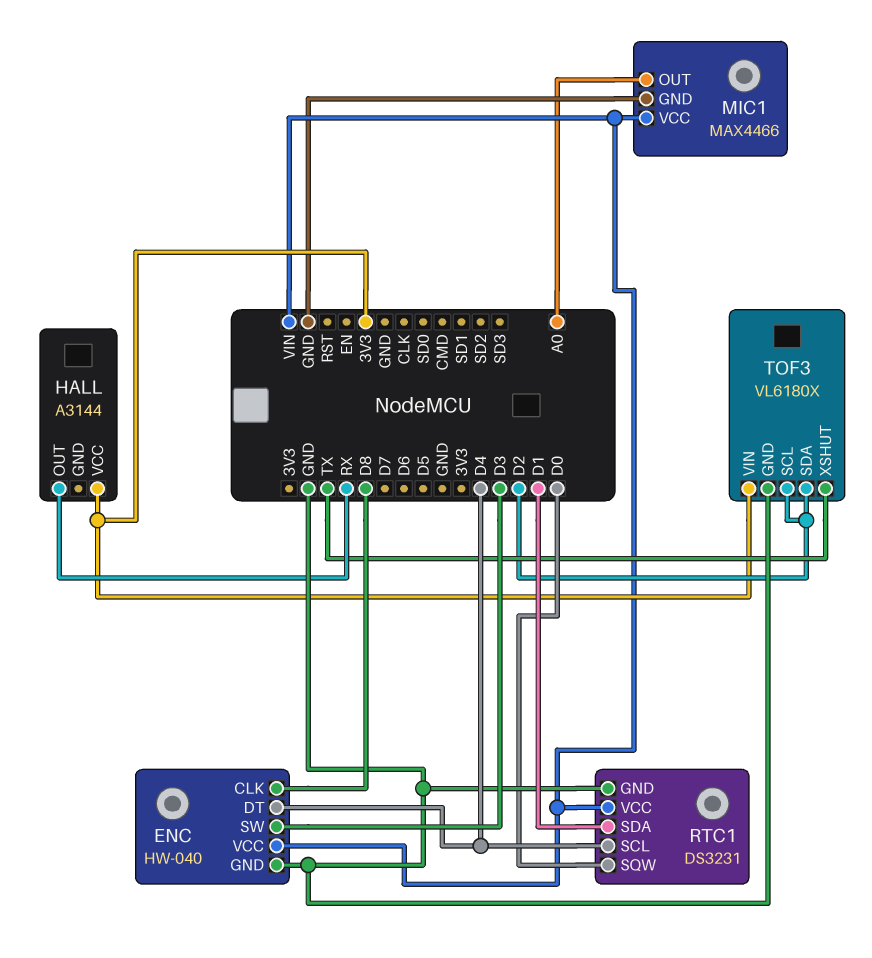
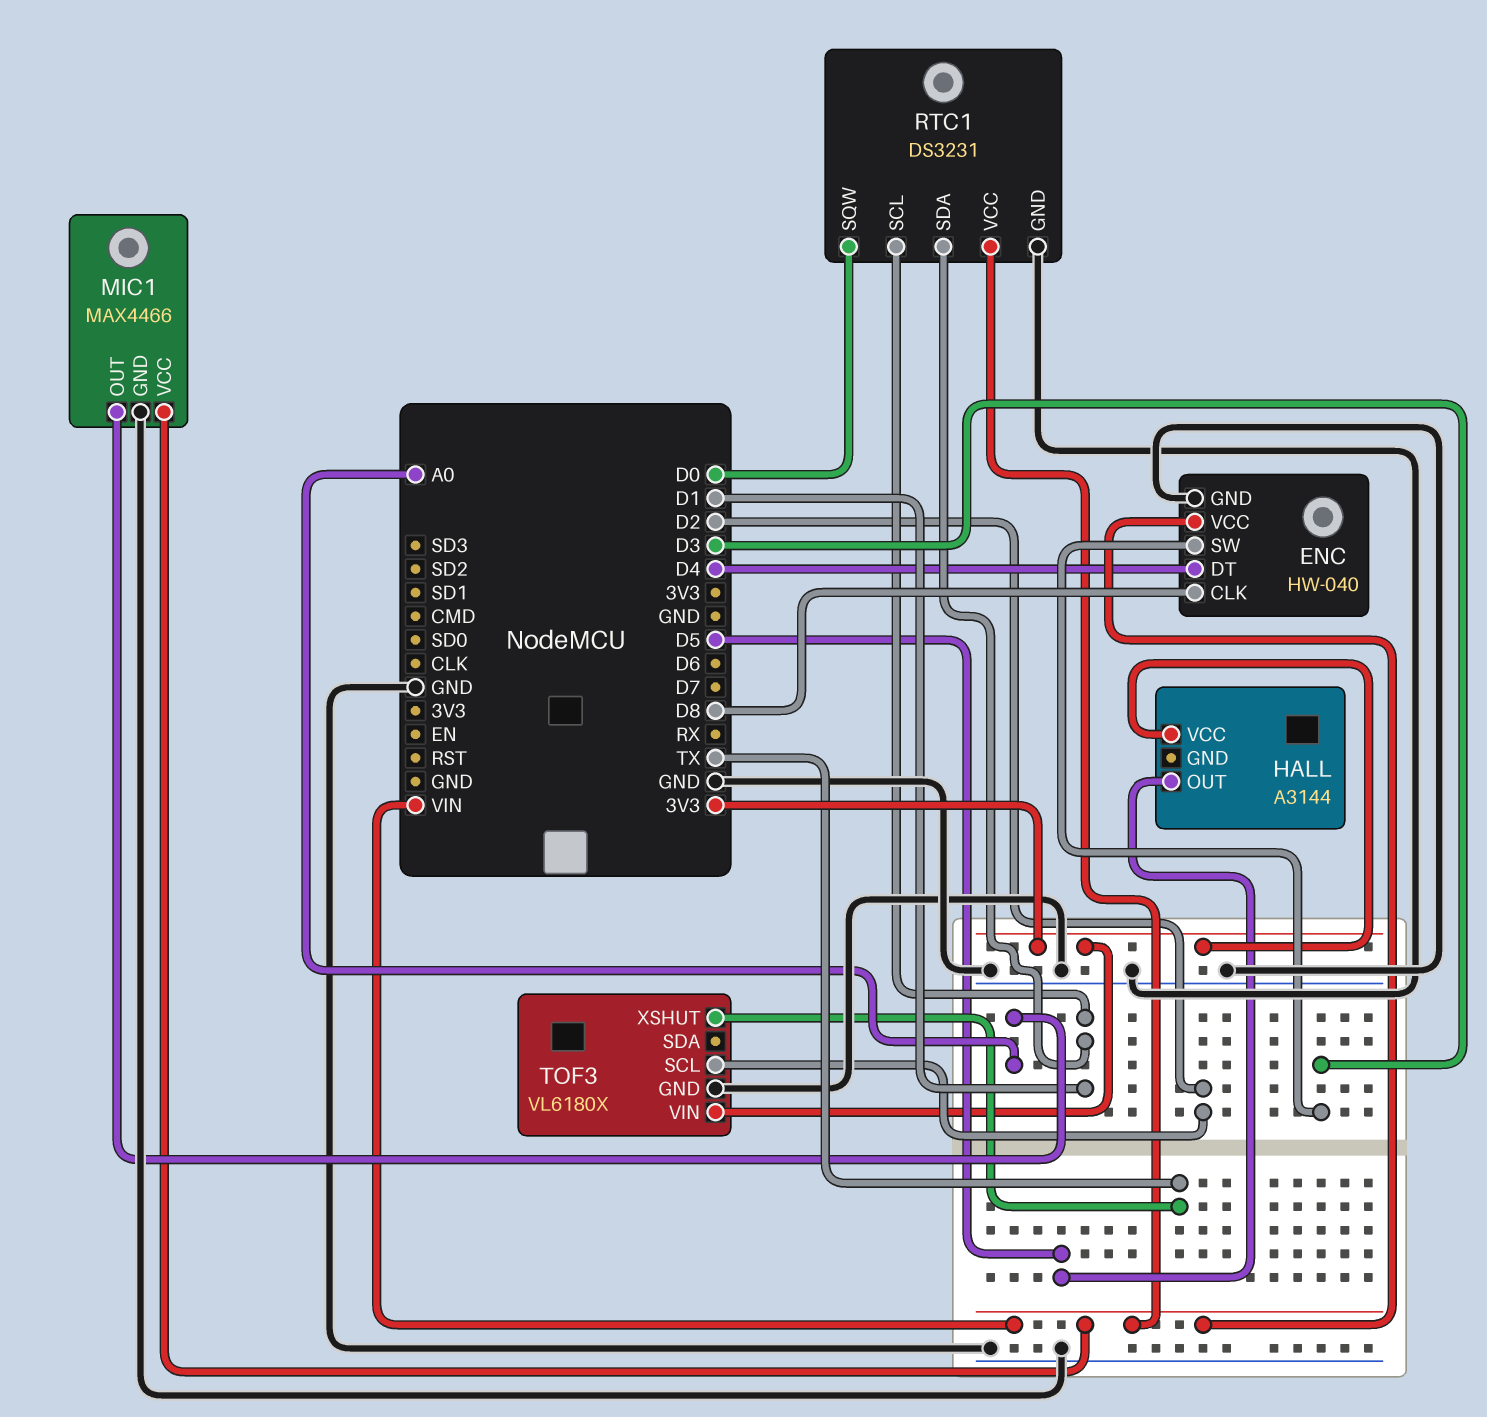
HALL pin OUT: RX -> D5
RTC1 pin SCL: D4 -> D1
TOF3 pin SDA: D2 -> none

